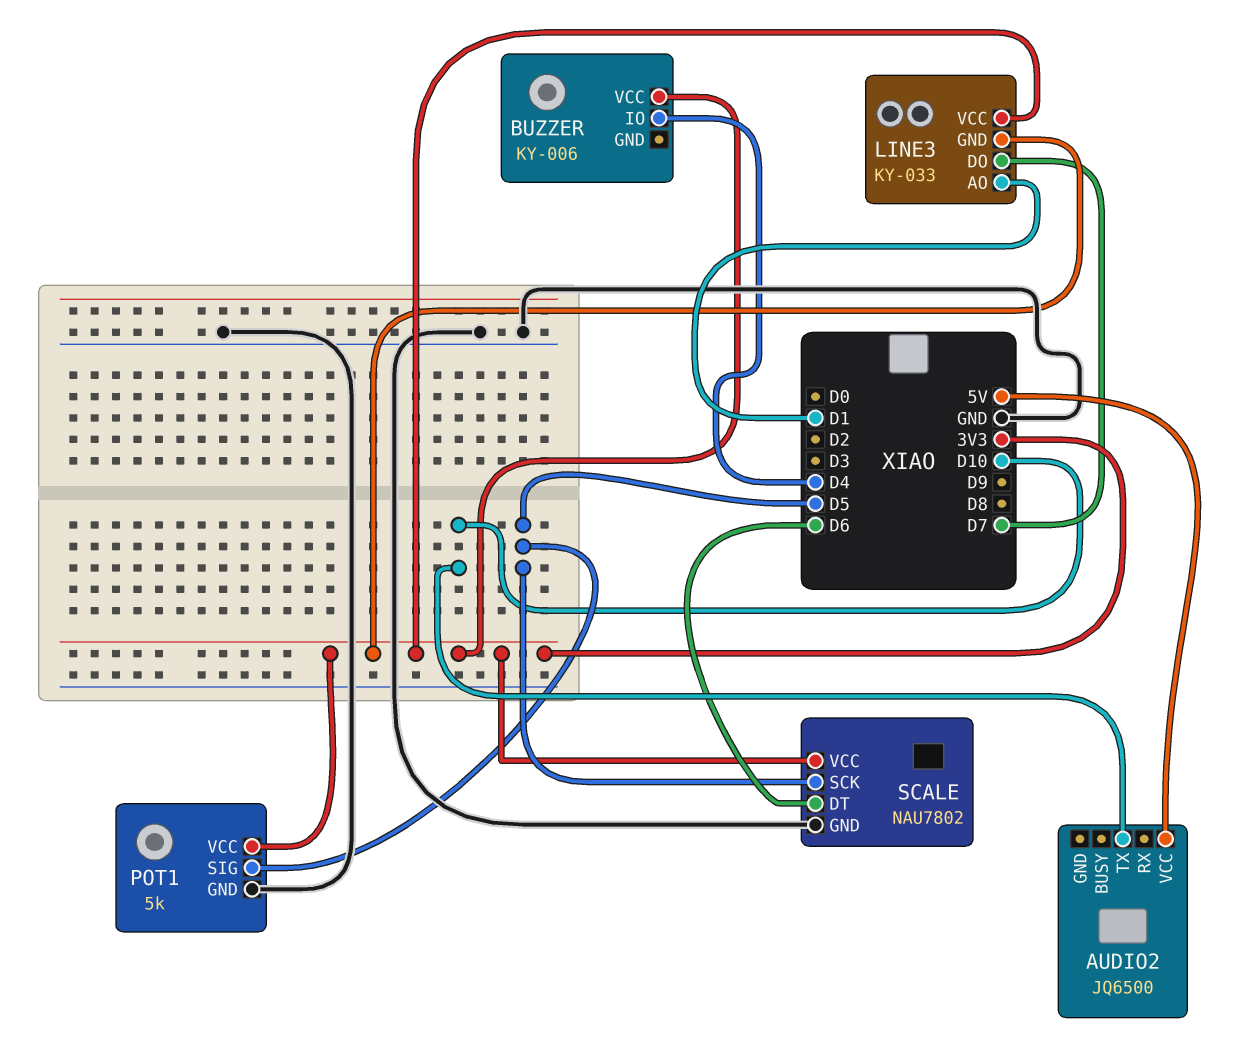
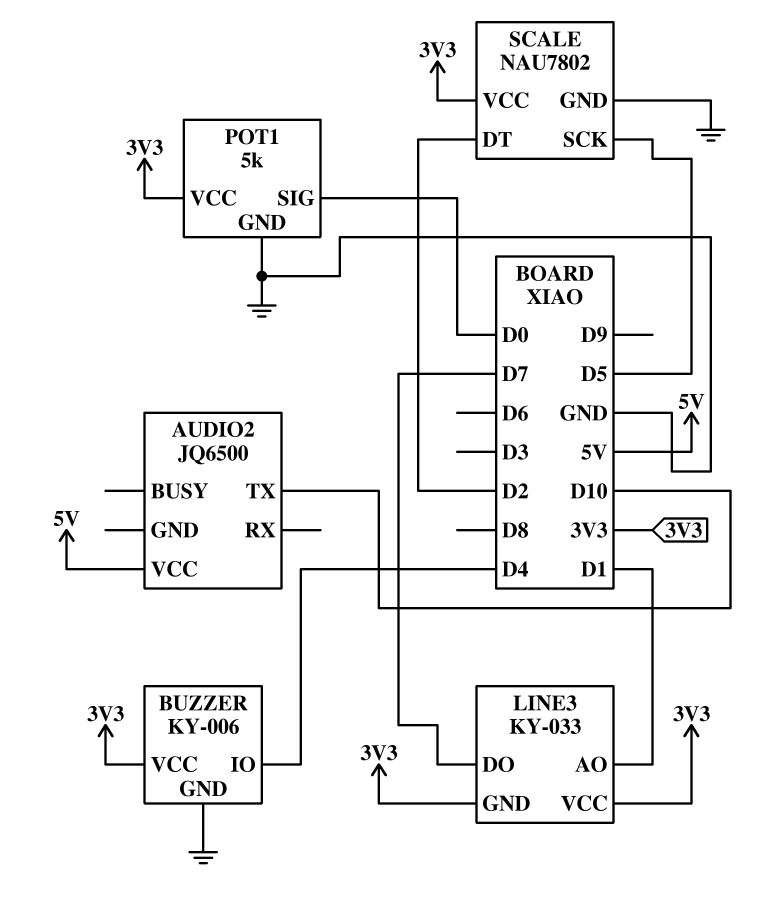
BUZZER pin GND: none -> GND
POT1 pin SIG: D5 -> D0
SCALE pin DT: D6 -> D2

